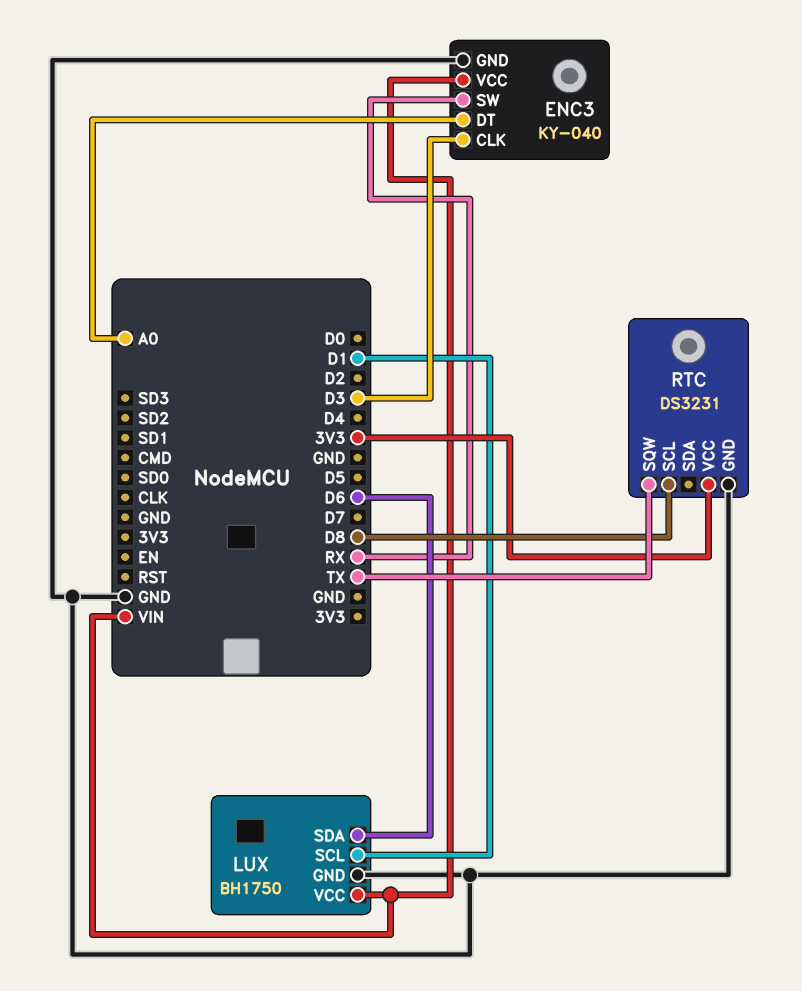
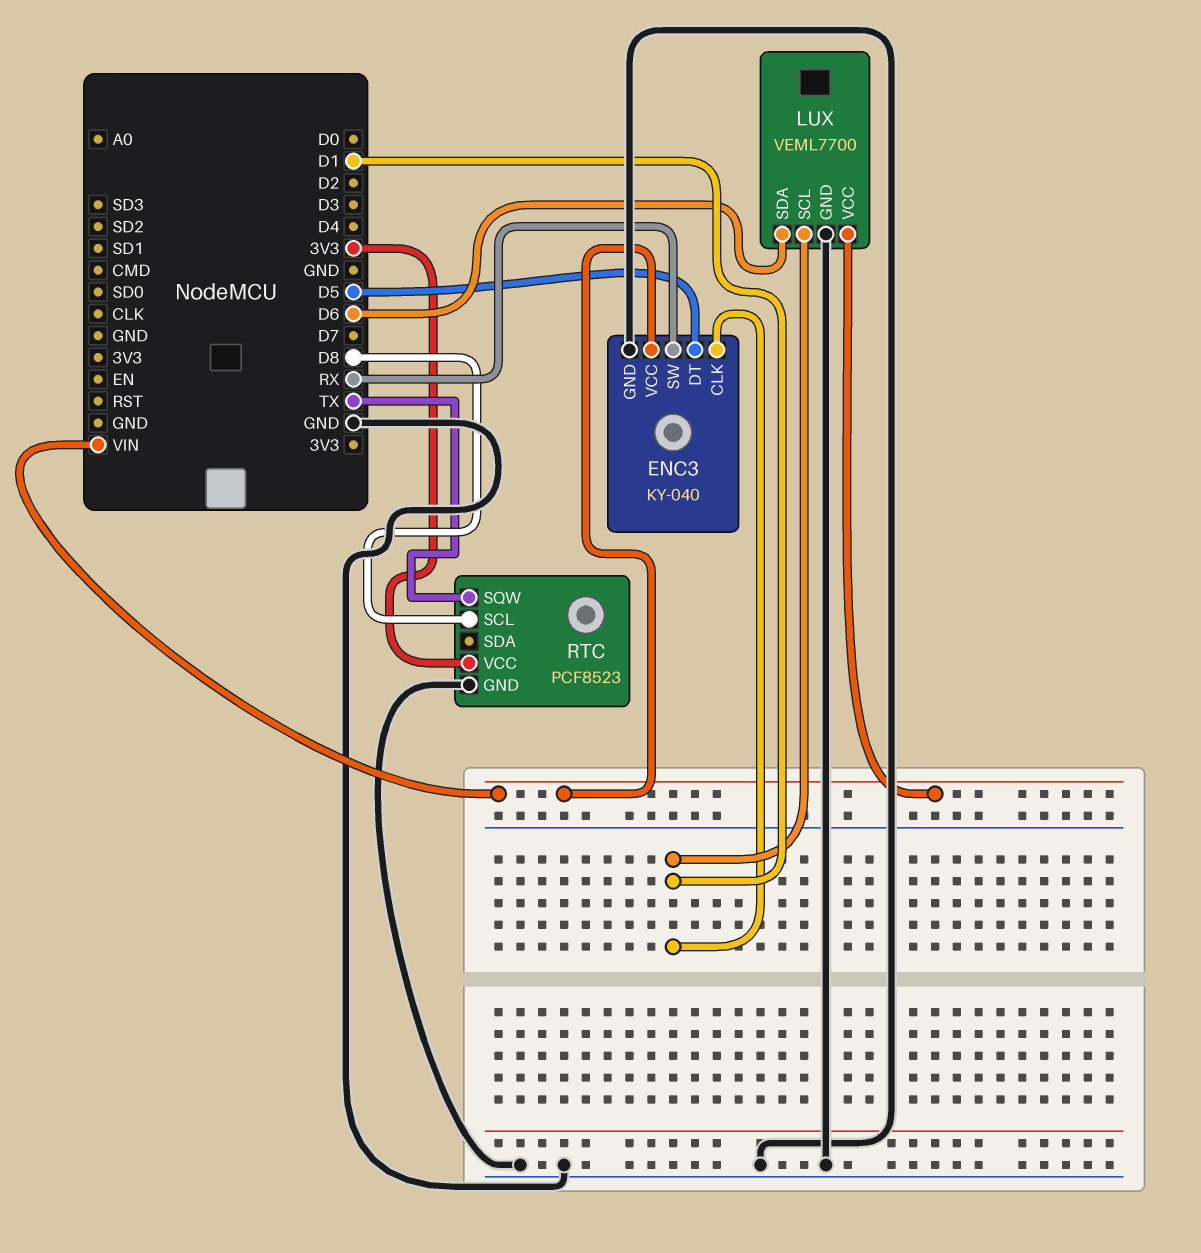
ENC3 pin CLK: D3 -> D1
ENC3 pin DT: A0 -> D5
LUX: BH1750 -> VEML7700
RTC: DS3231 -> PCF8523

